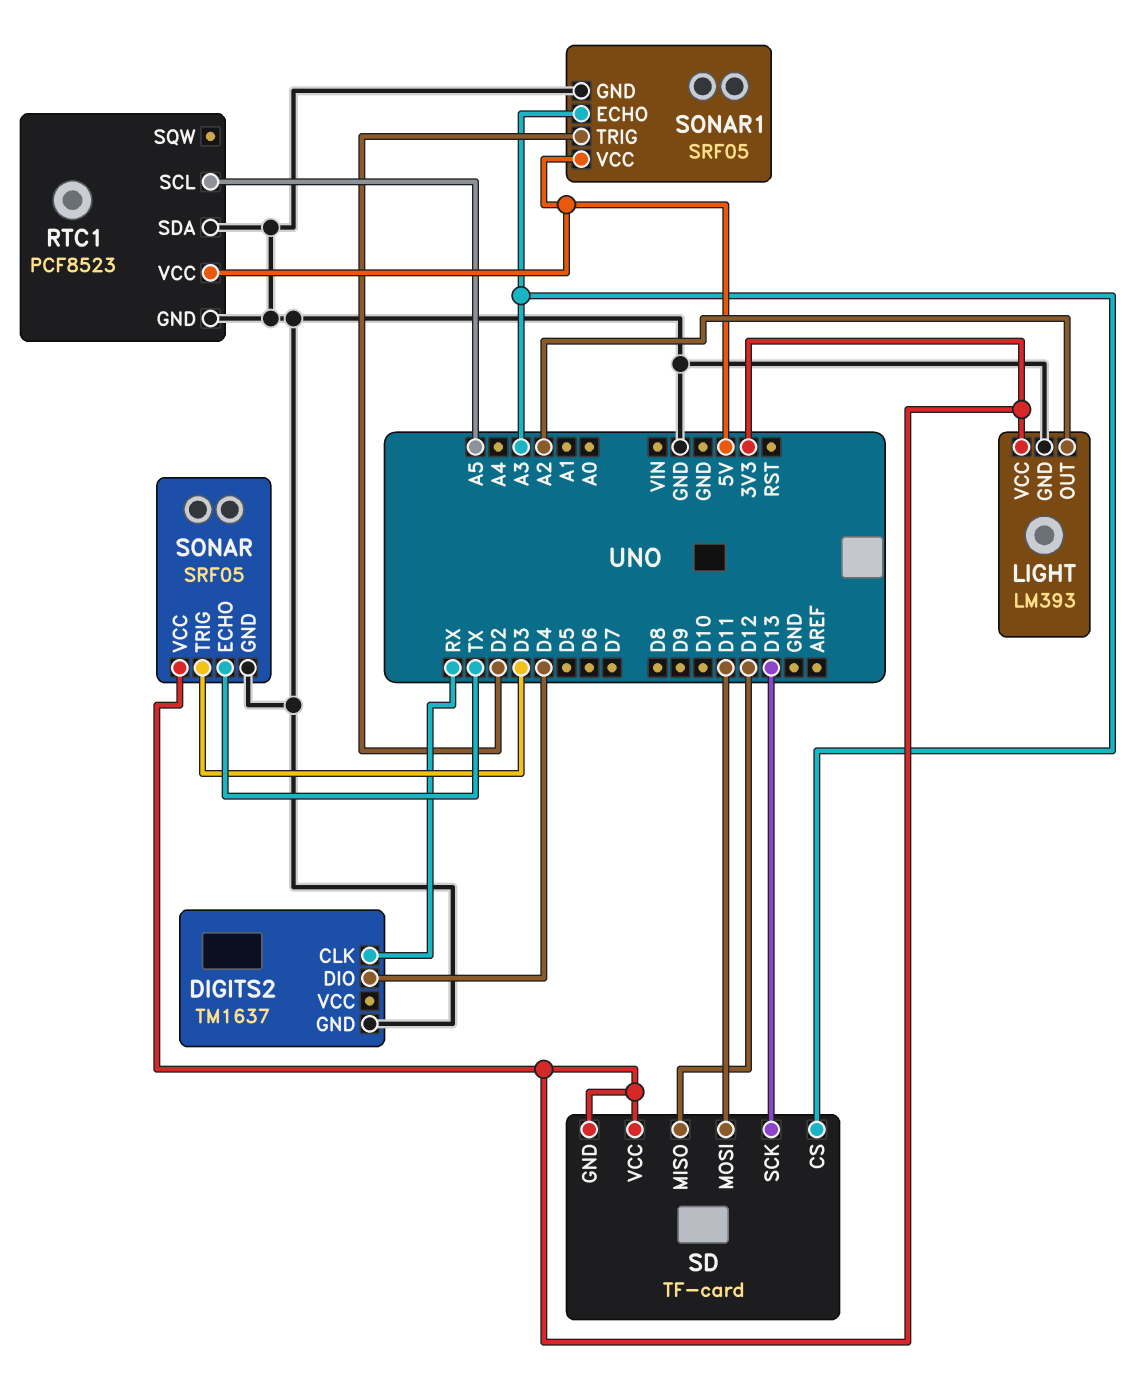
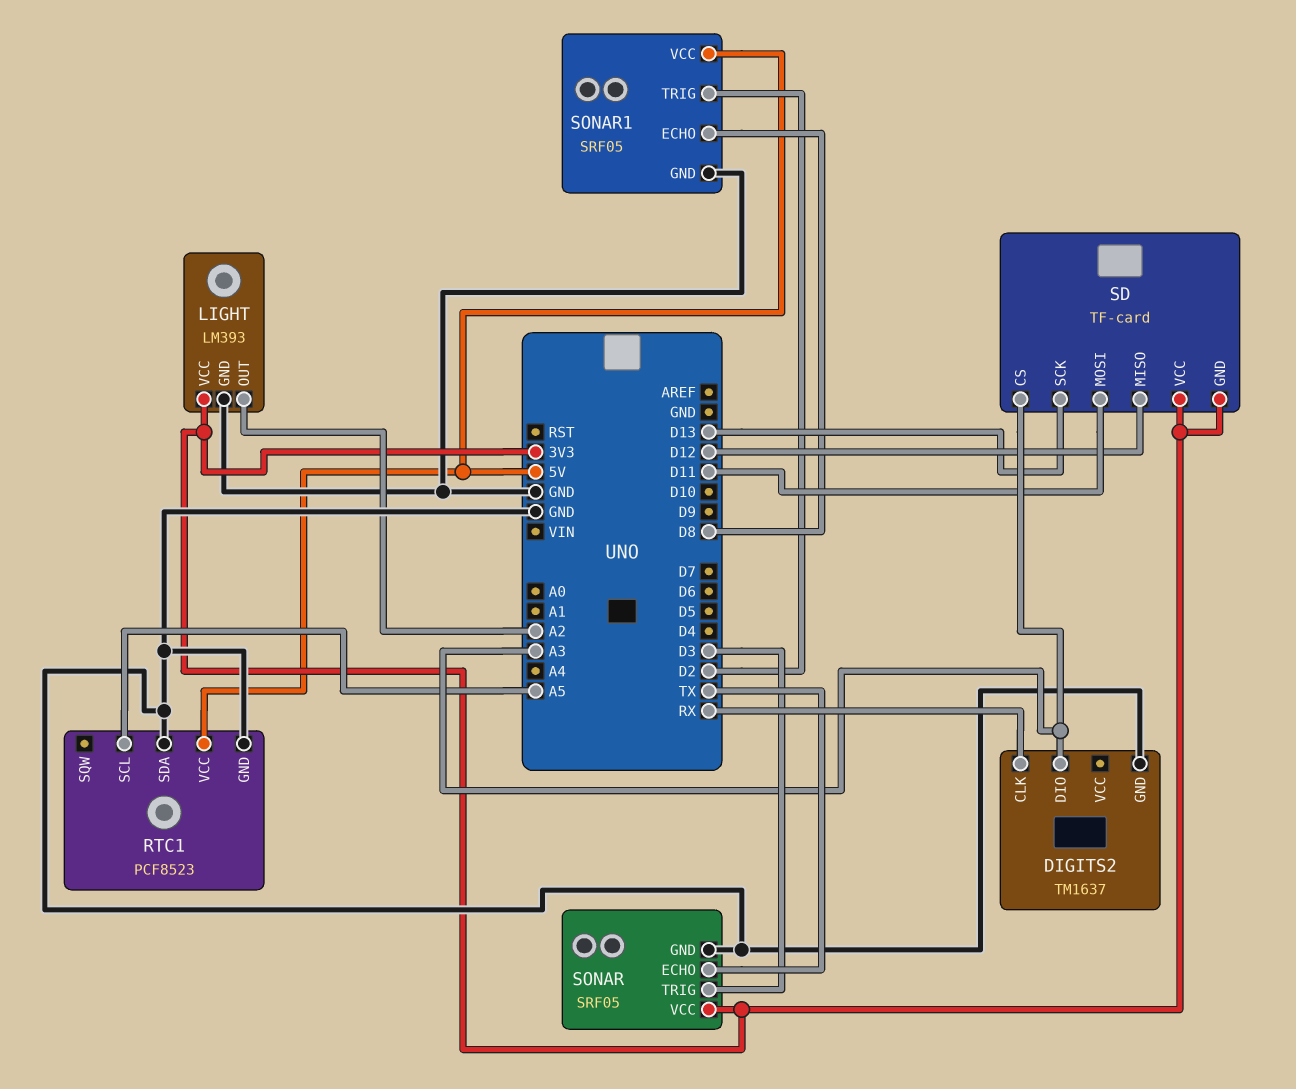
DIGITS2 pin DIO: D4 -> A3
SONAR1 pin ECHO: A3 -> D8

